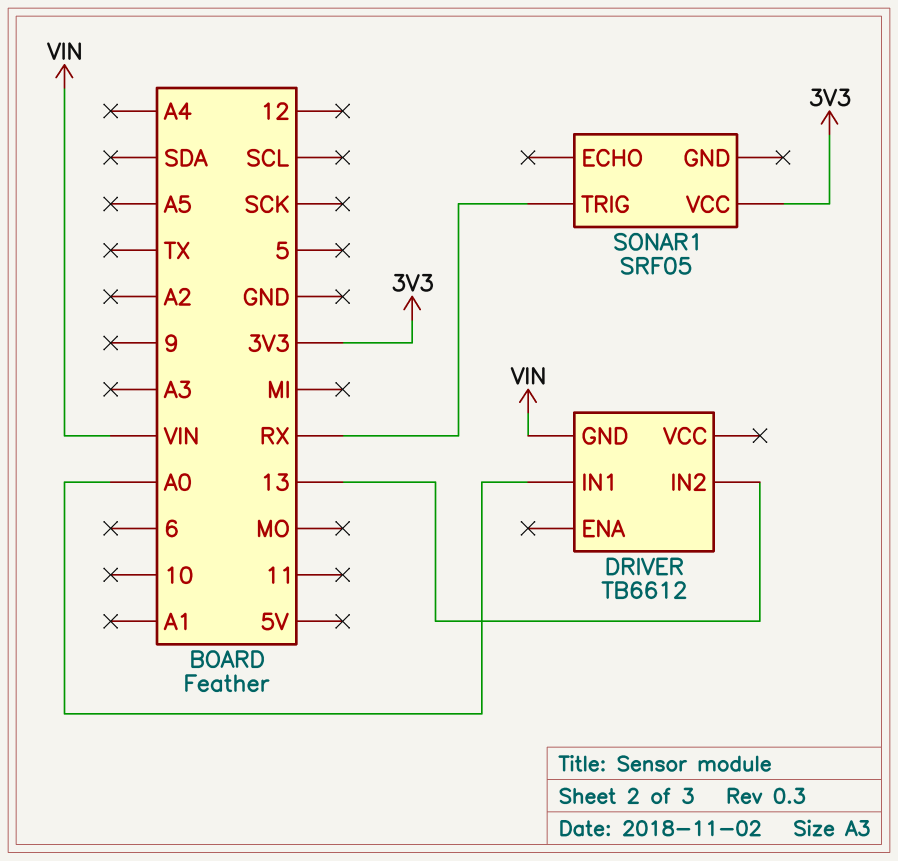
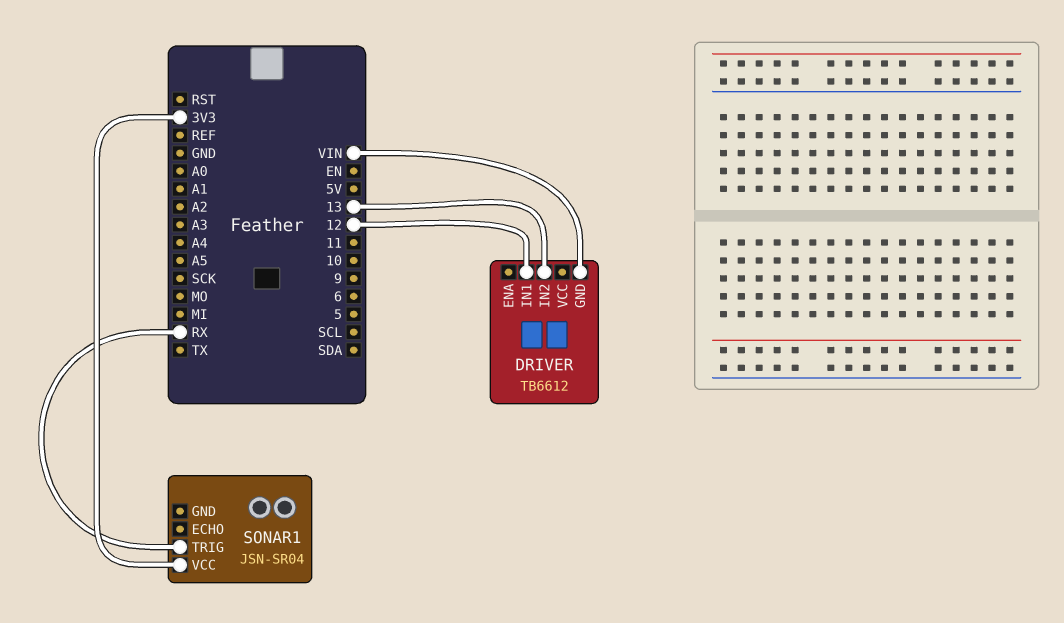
DRIVER pin IN1: A0 -> 12
SONAR1: SRF05 -> JSN-SR04

